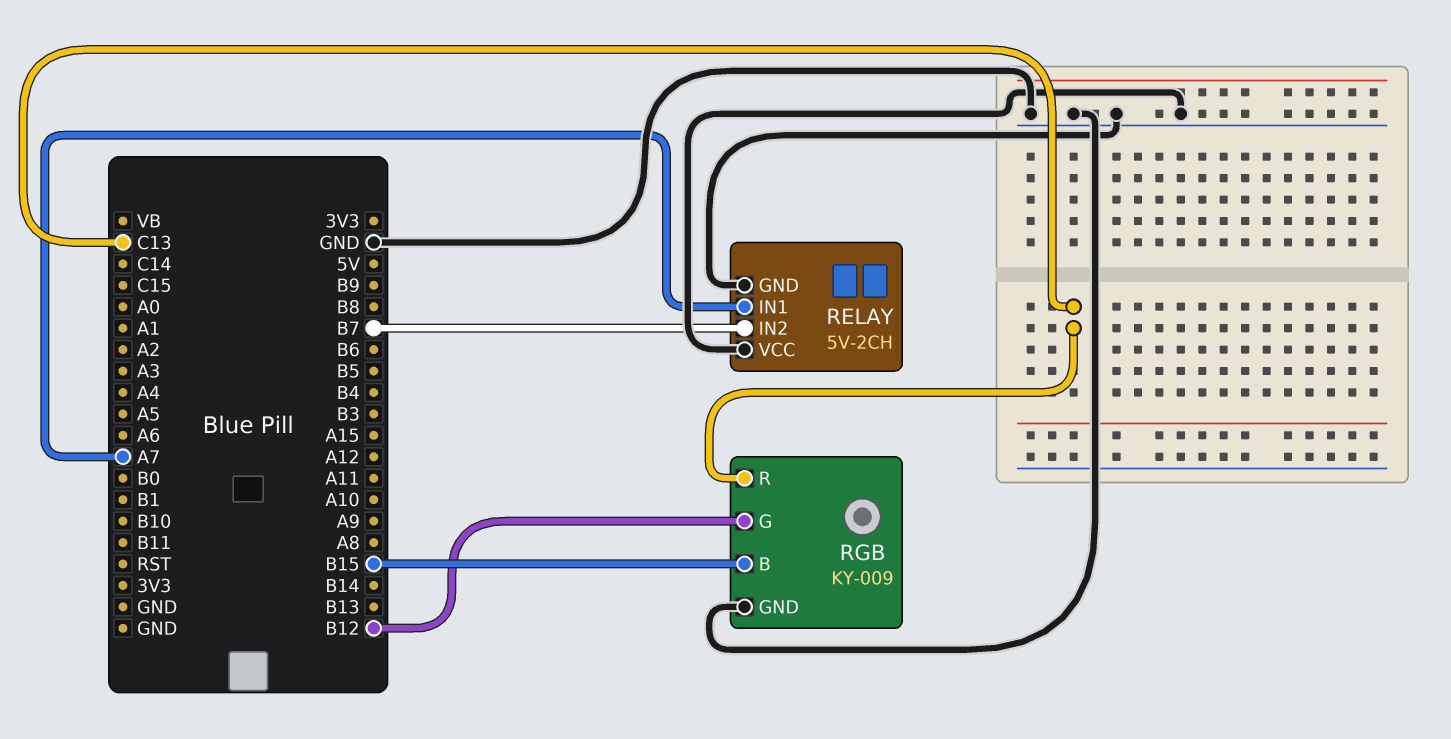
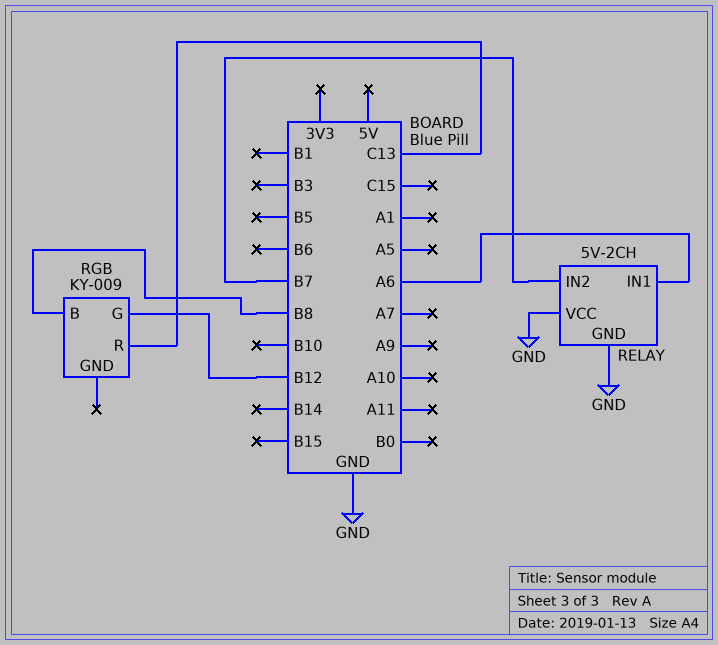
RELAY pin IN1: A7 -> A6
RGB pin B: B15 -> B8
RGB pin GND: GND -> none

